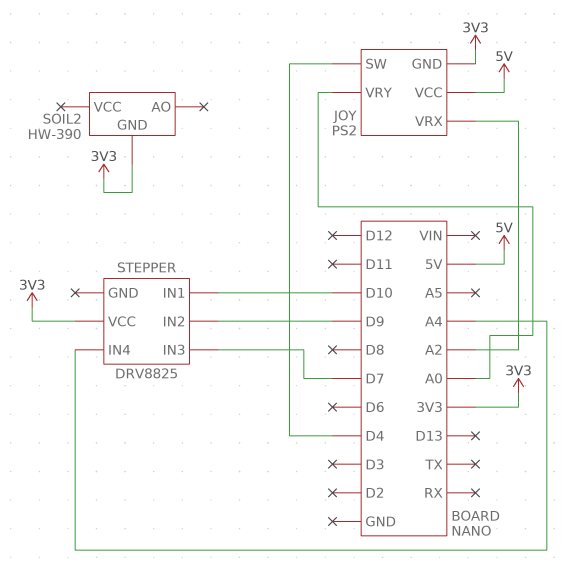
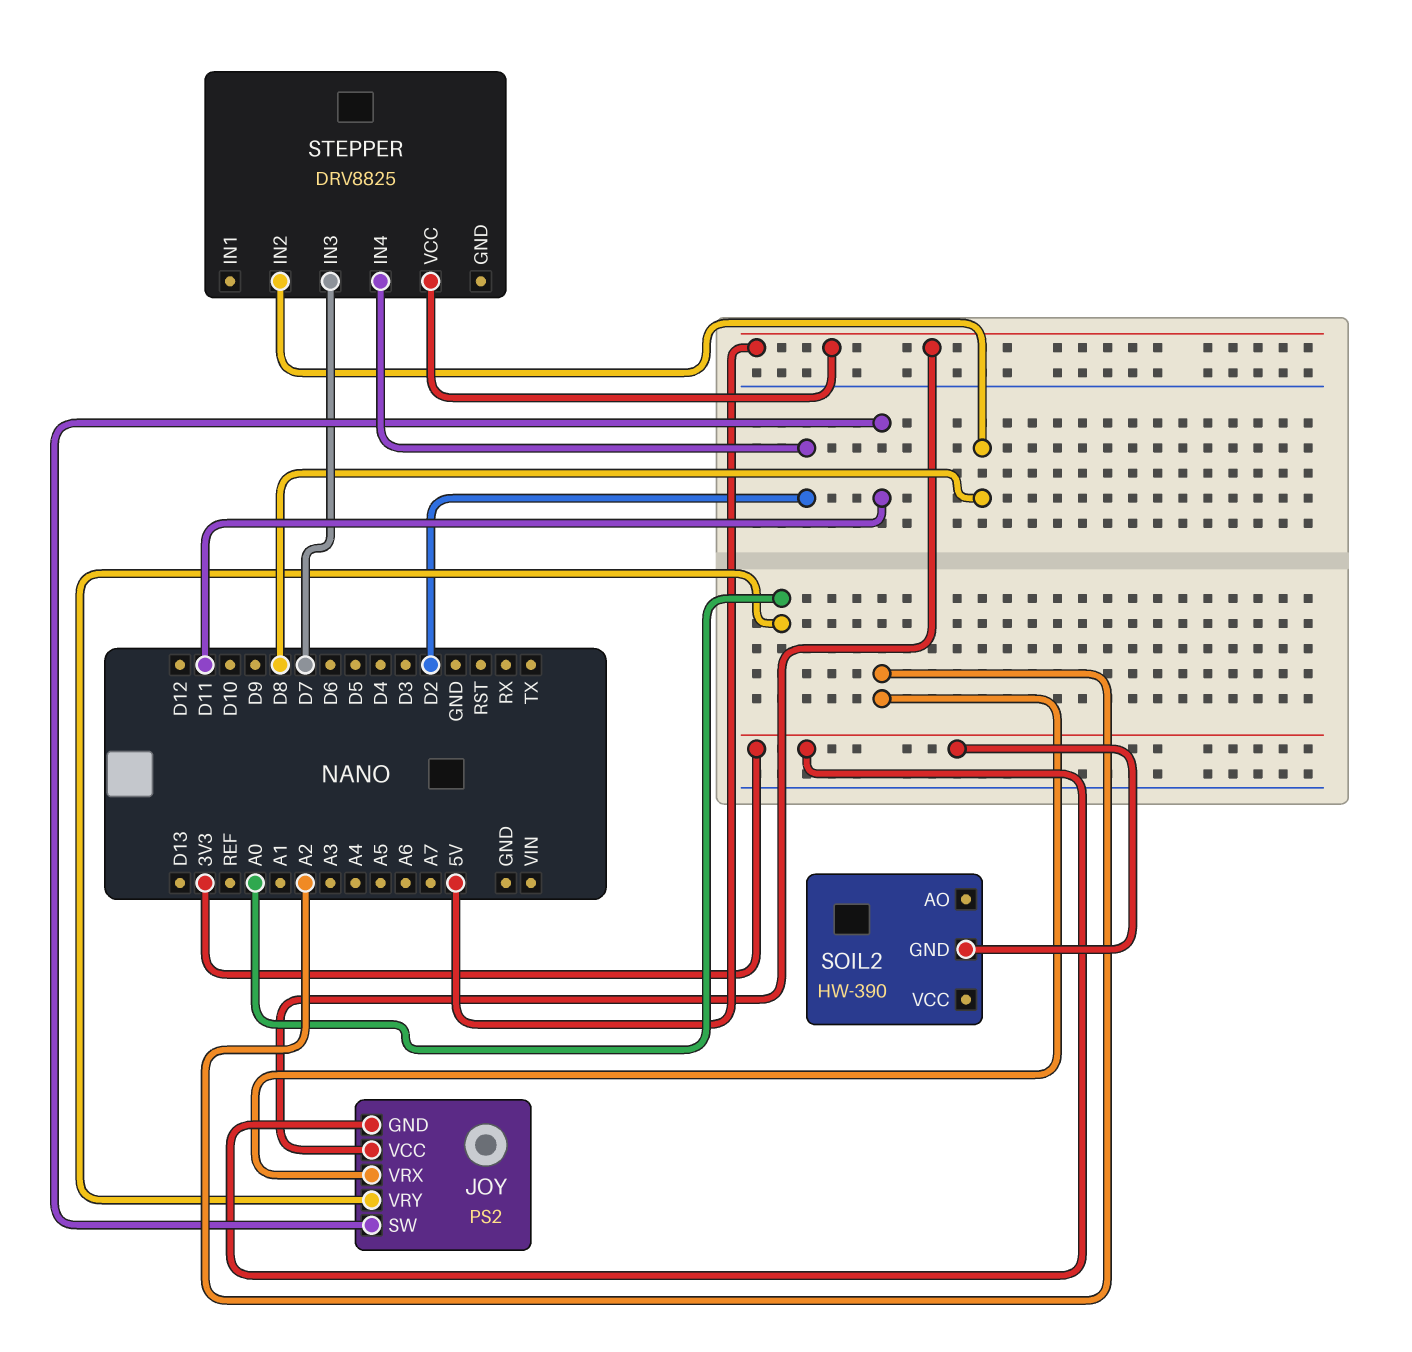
JOY pin SW: D4 -> D11
STEPPER pin IN1: D10 -> none
STEPPER pin IN2: D9 -> D8
STEPPER pin IN4: A4 -> D2
STEPPER pin VCC: 3V3 -> 5V

